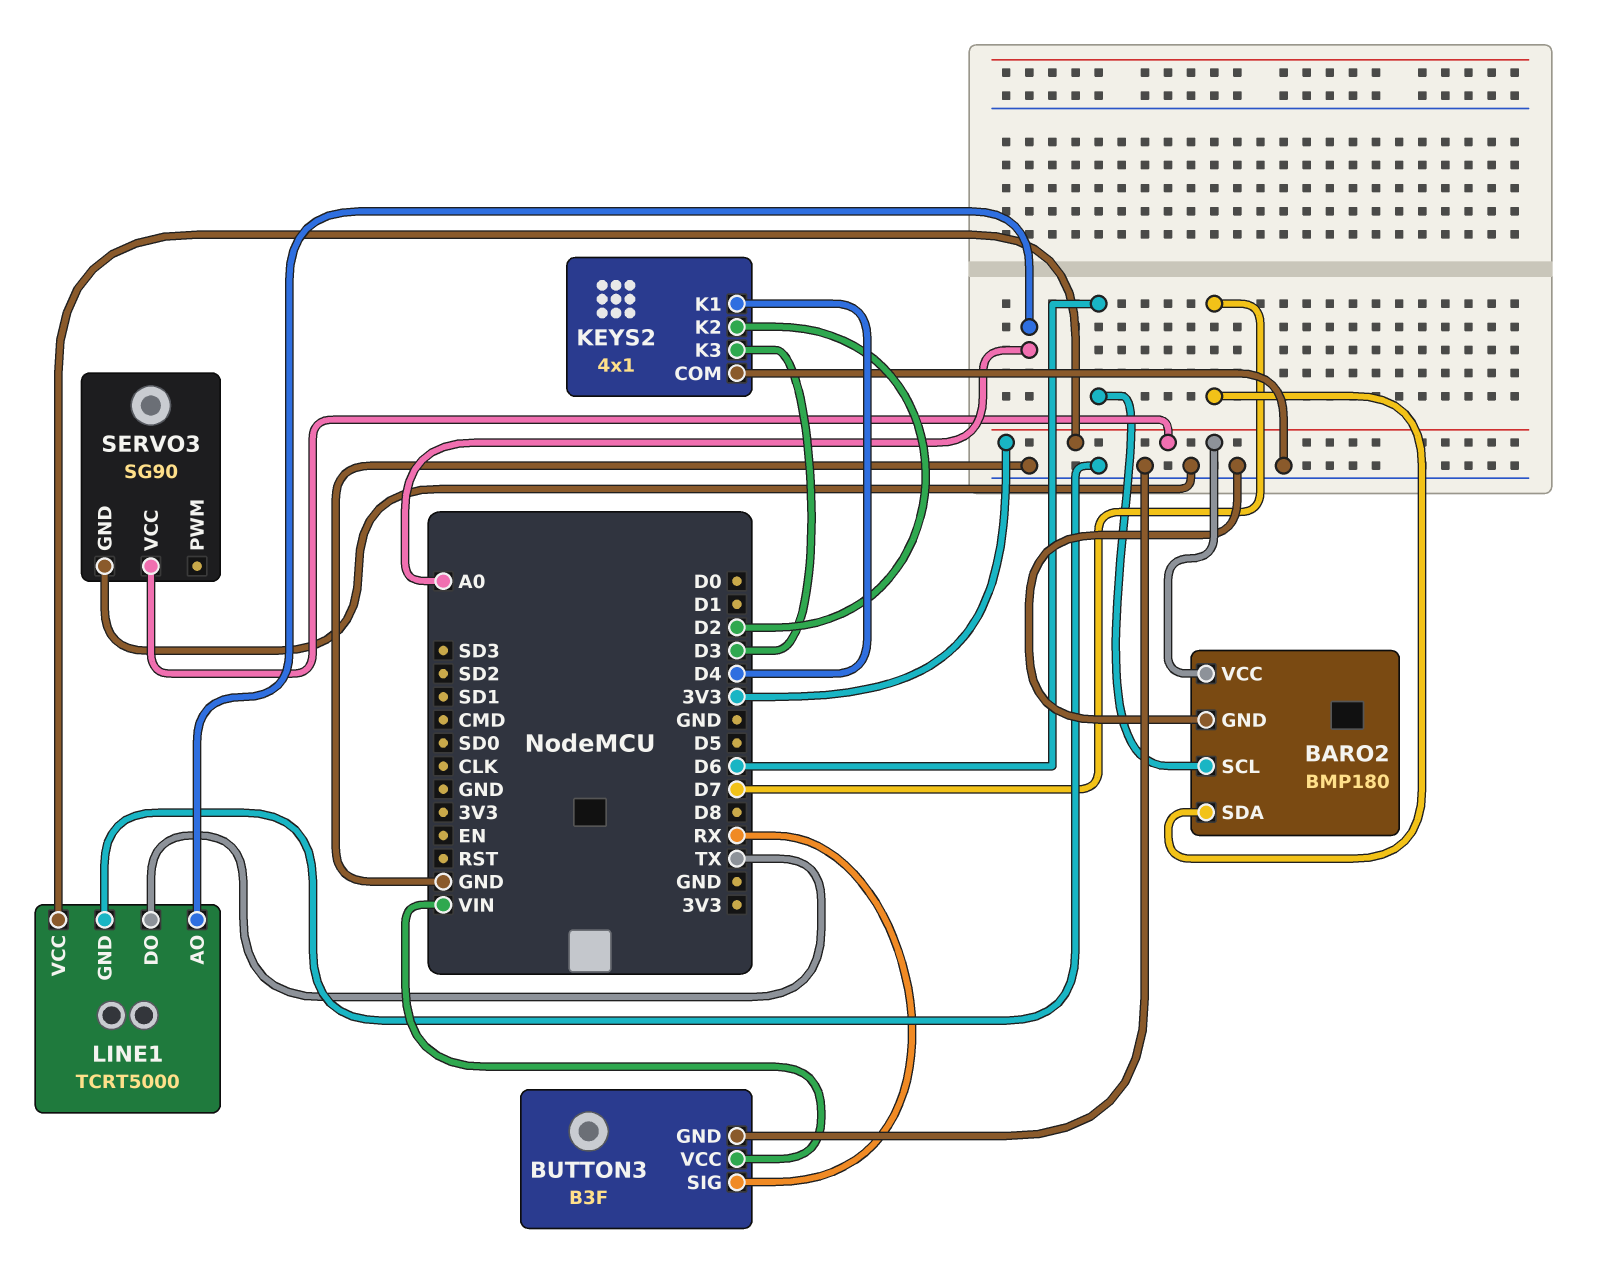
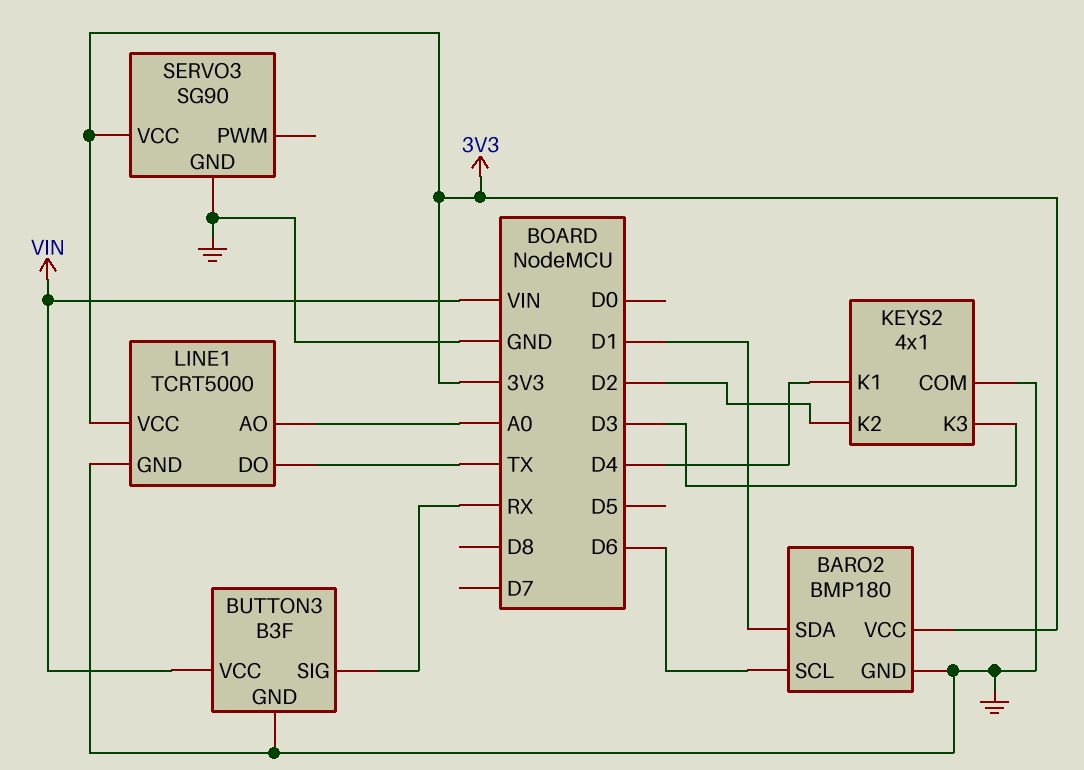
BARO2 pin SDA: D7 -> D1

